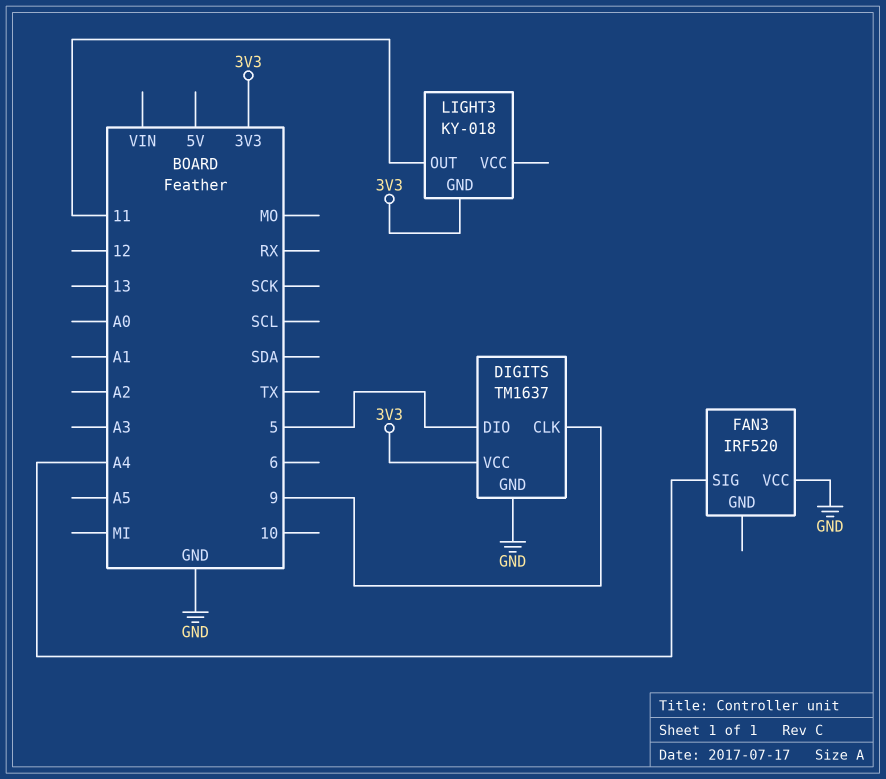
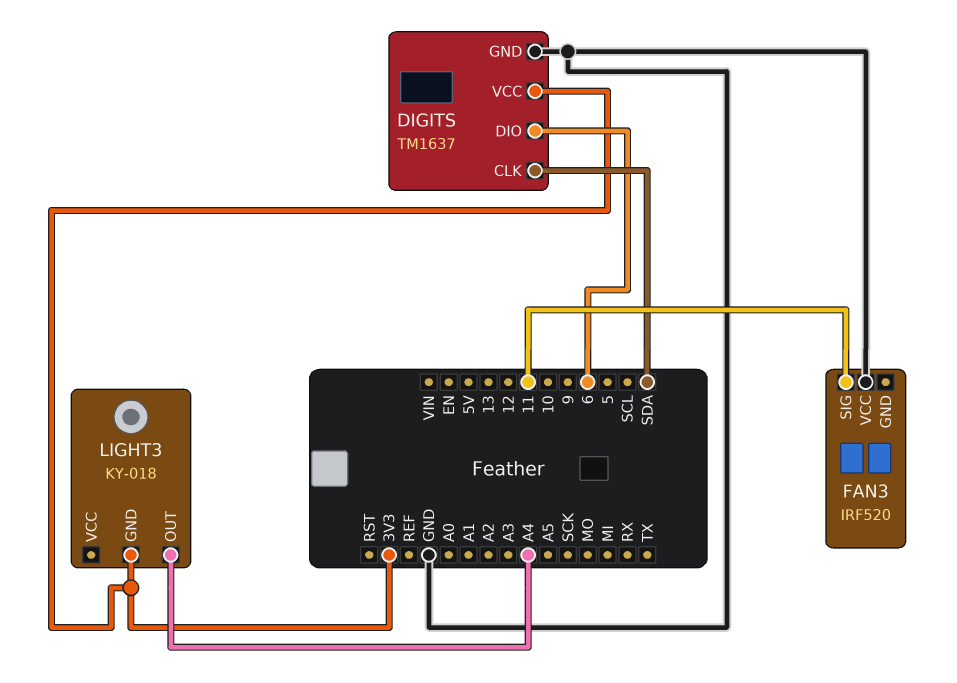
DIGITS pin CLK: 9 -> SDA
DIGITS pin DIO: 5 -> 6
FAN3 pin SIG: A4 -> 11
LIGHT3 pin OUT: 11 -> A4

